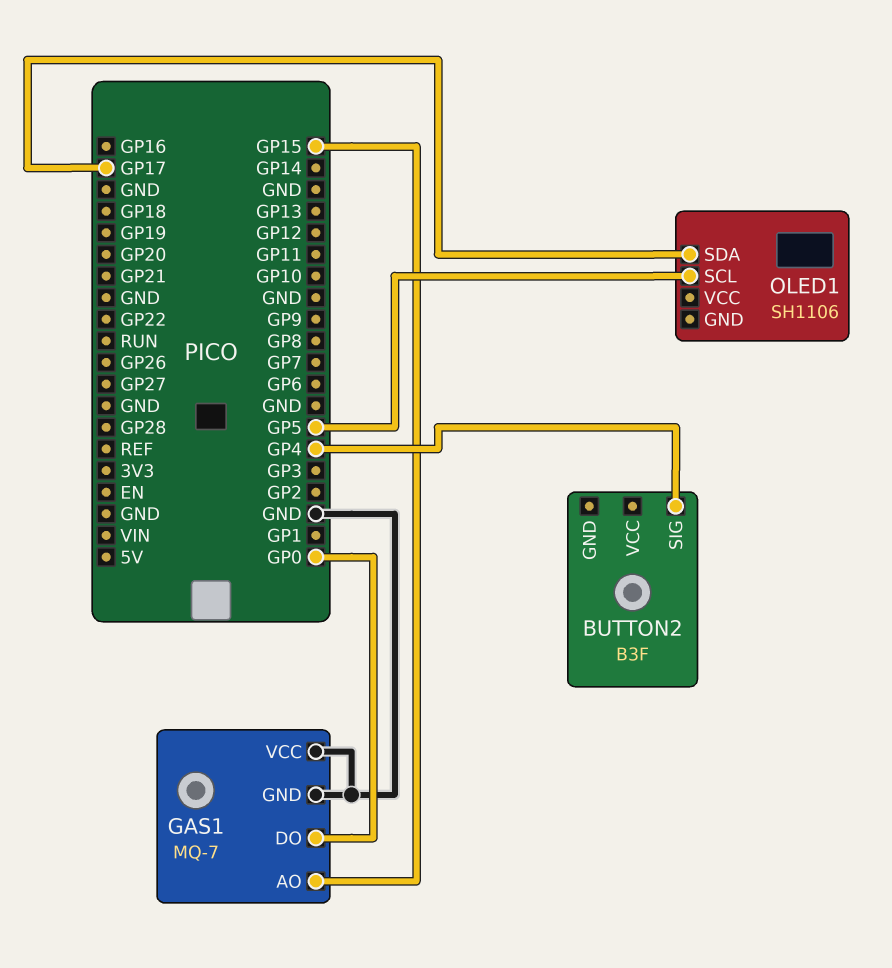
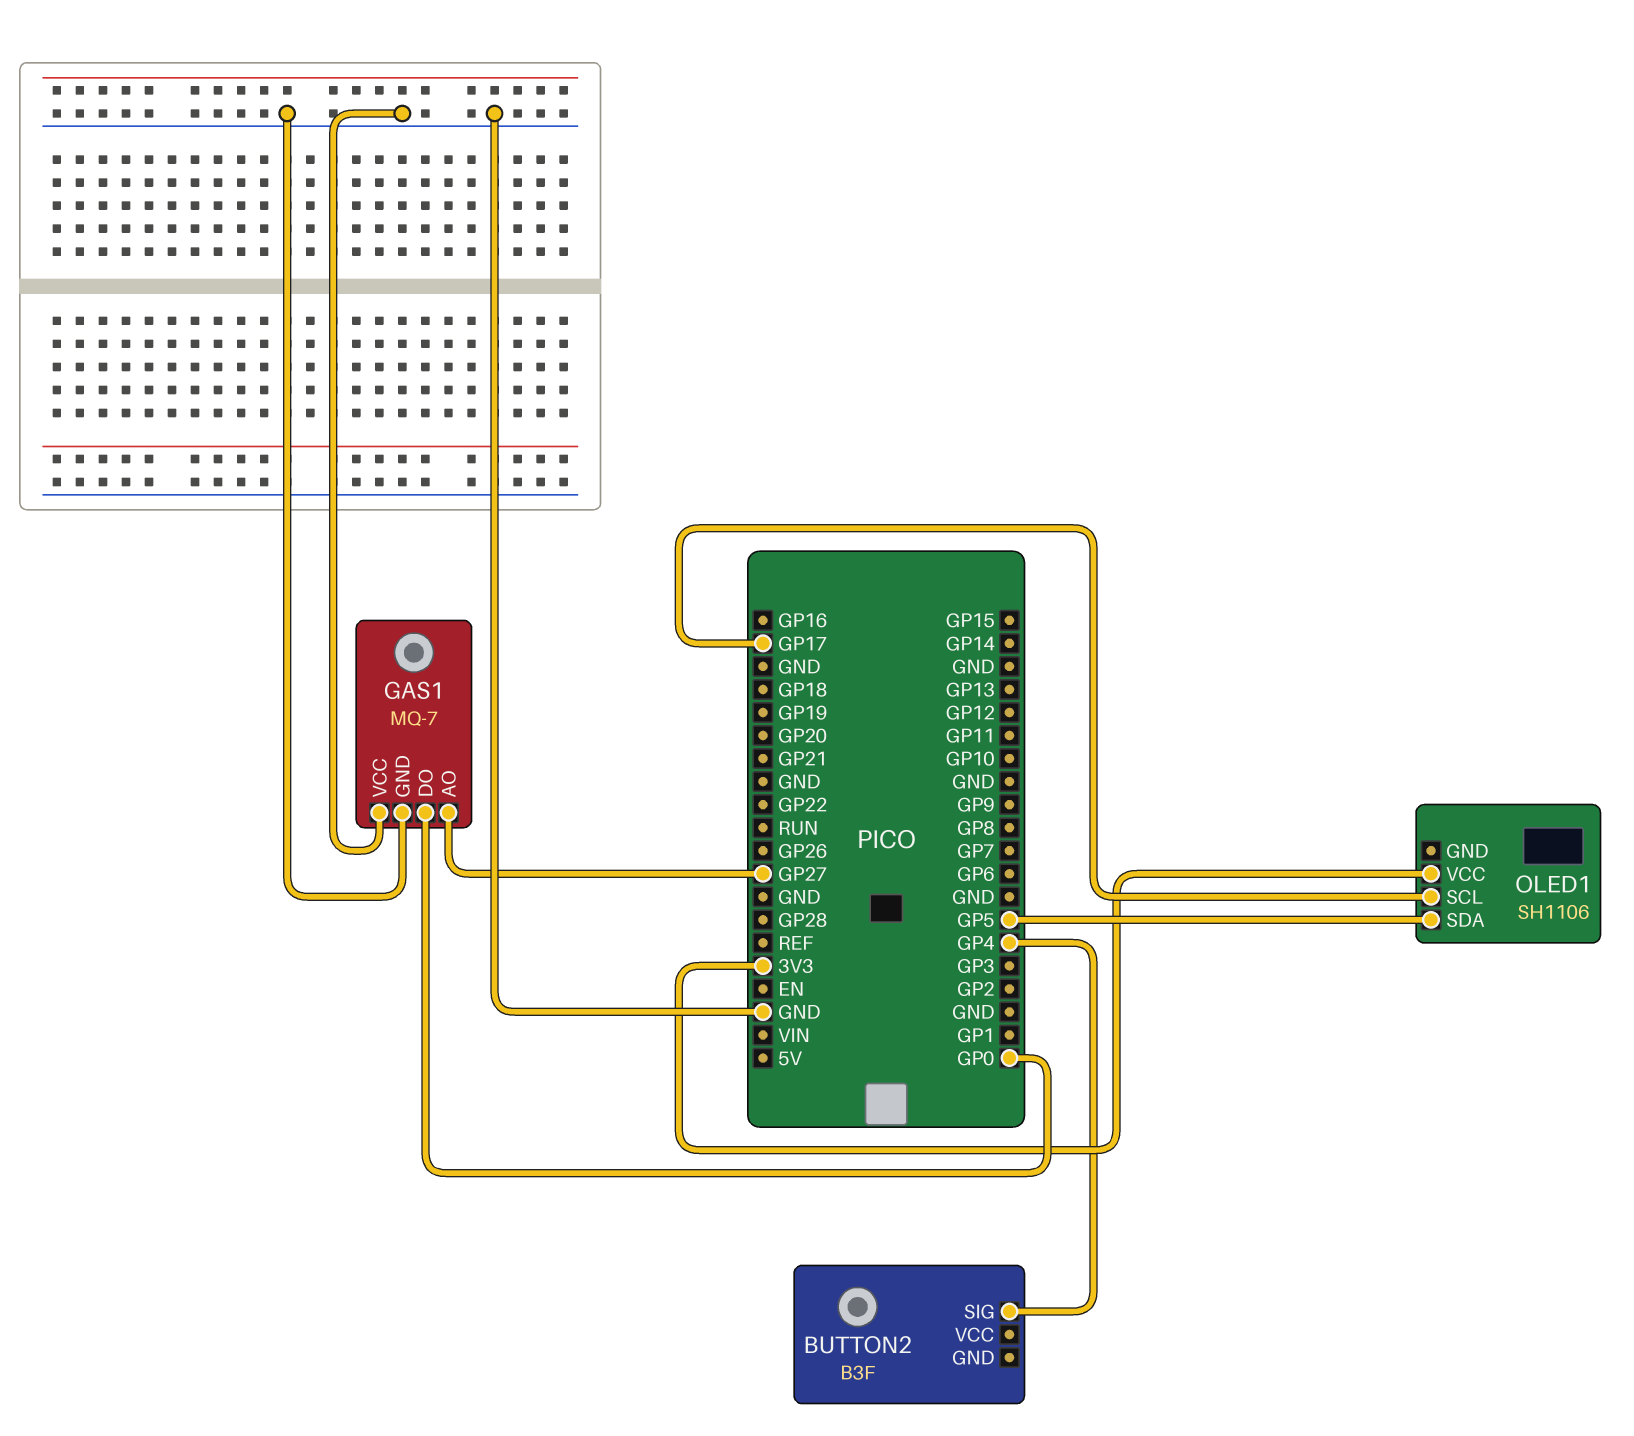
GAS1 pin AO: GP15 -> GP27
OLED1 pin SCL: GP5 -> GP17
OLED1 pin SDA: GP17 -> GP5
OLED1 pin VCC: none -> 3V3

